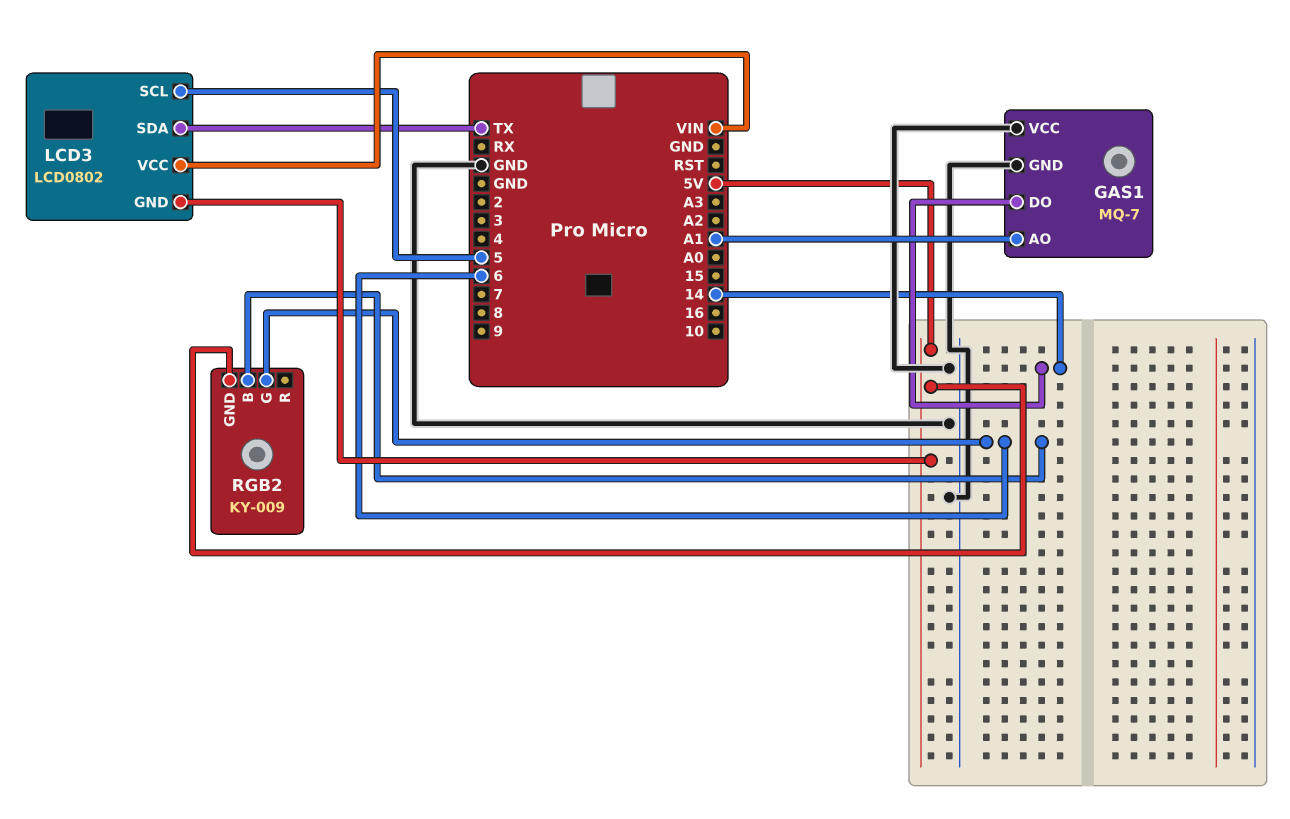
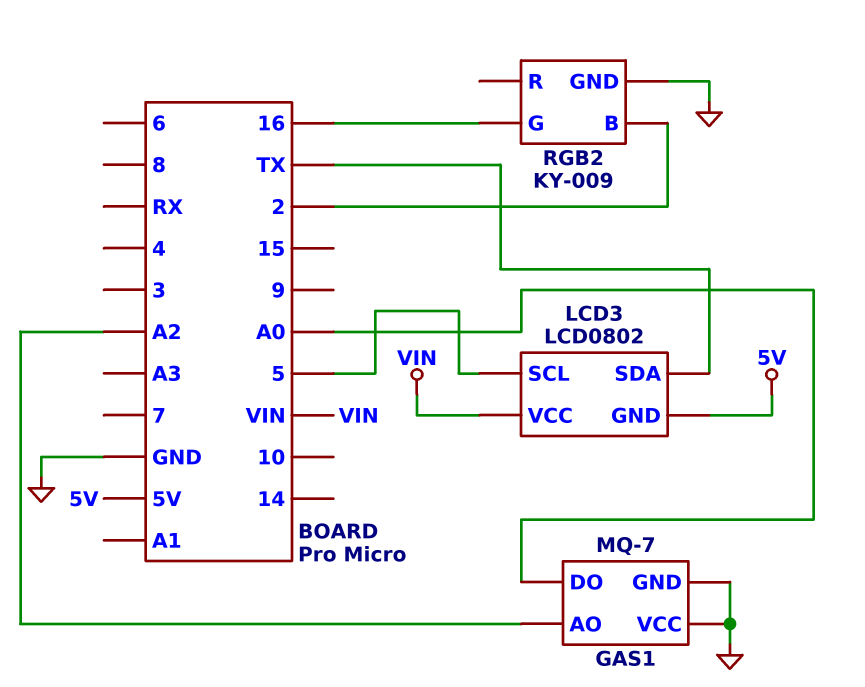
GAS1 pin AO: A1 -> A2
GAS1 pin DO: 14 -> A0
RGB2 pin B: 6 -> 2
RGB2 pin G: 6 -> 16
RGB2 pin GND: 5V -> GND

